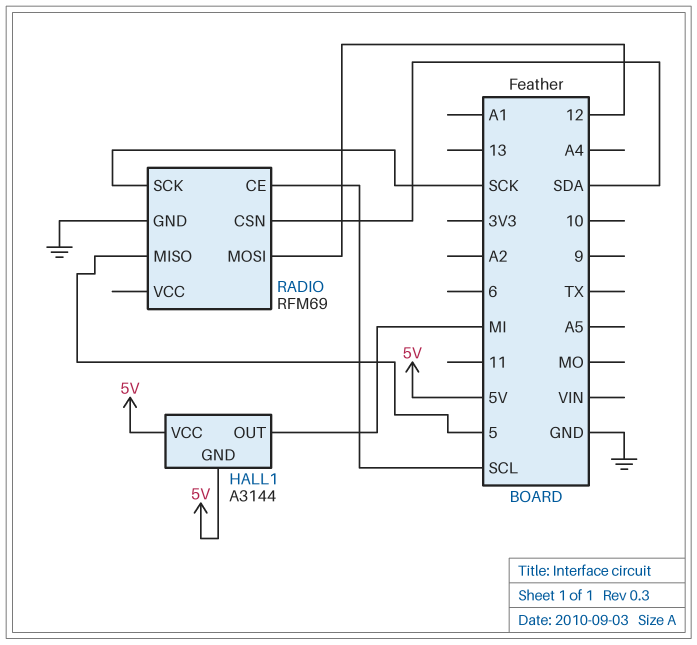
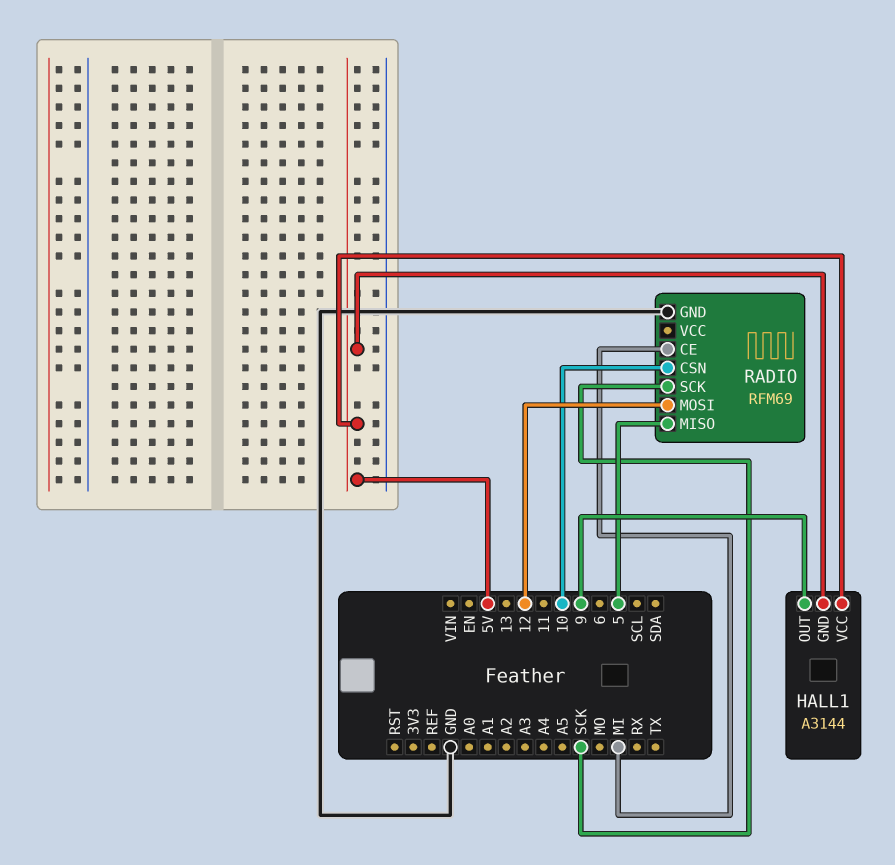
HALL1 pin OUT: MI -> 9
RADIO pin CE: SCL -> MI
RADIO pin CSN: SDA -> 10

